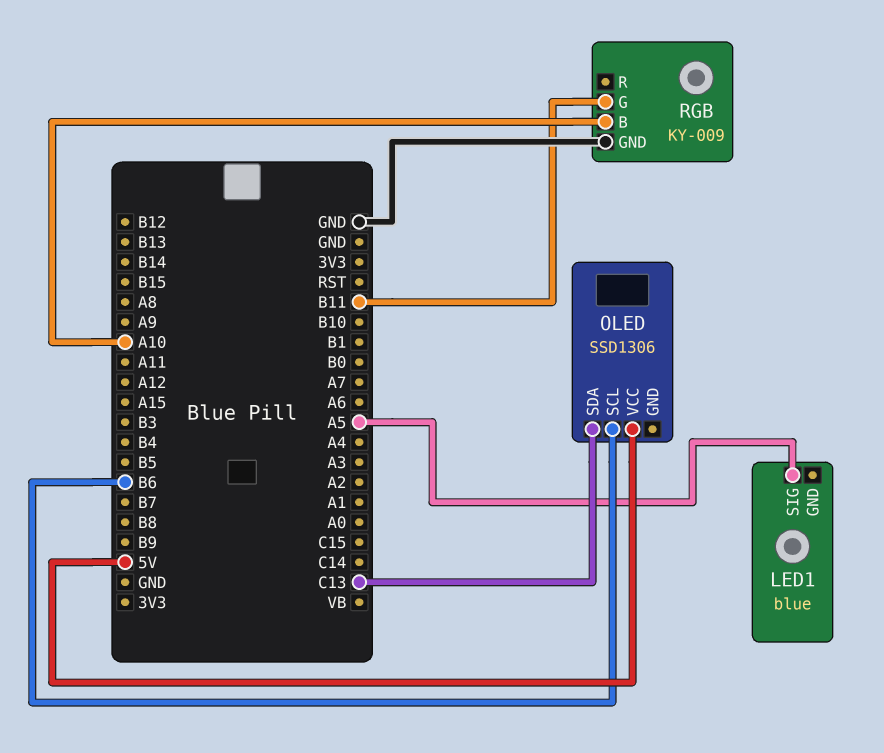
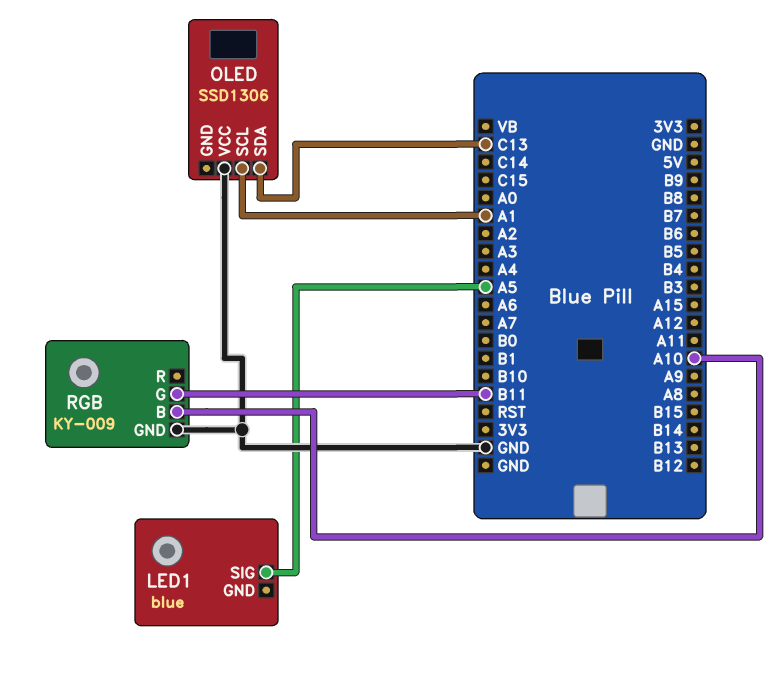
OLED pin SCL: B6 -> A1
OLED pin VCC: 5V -> GND

